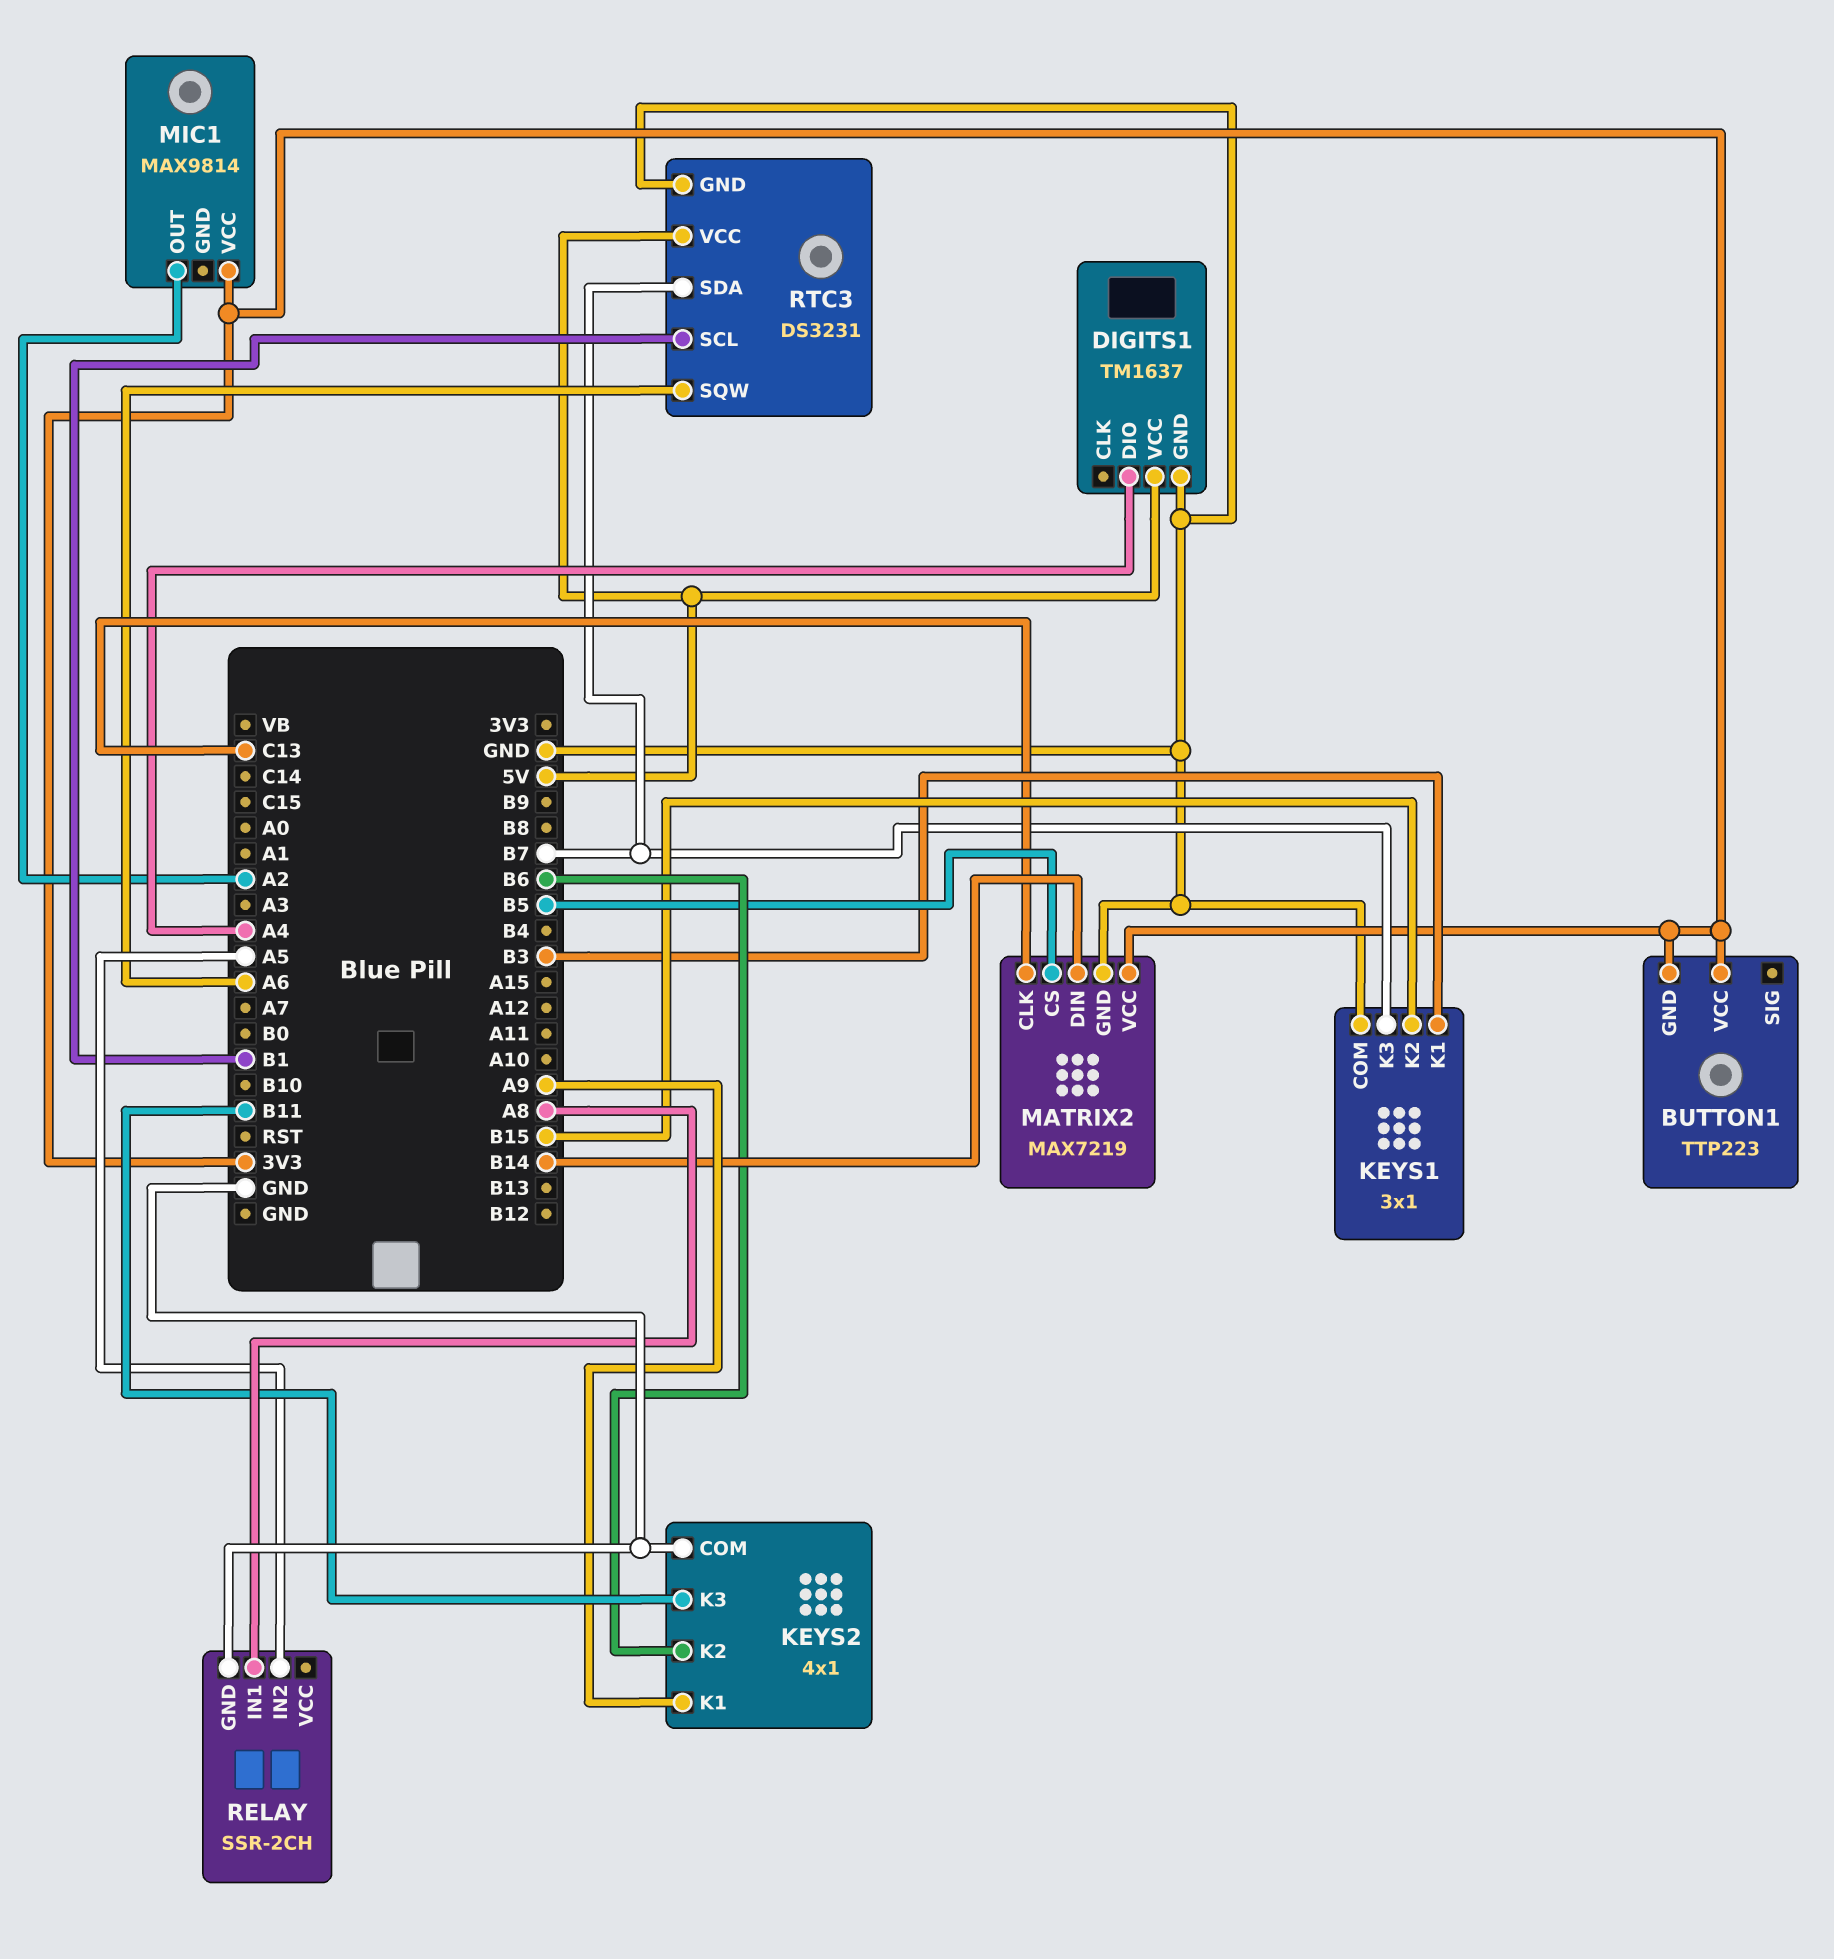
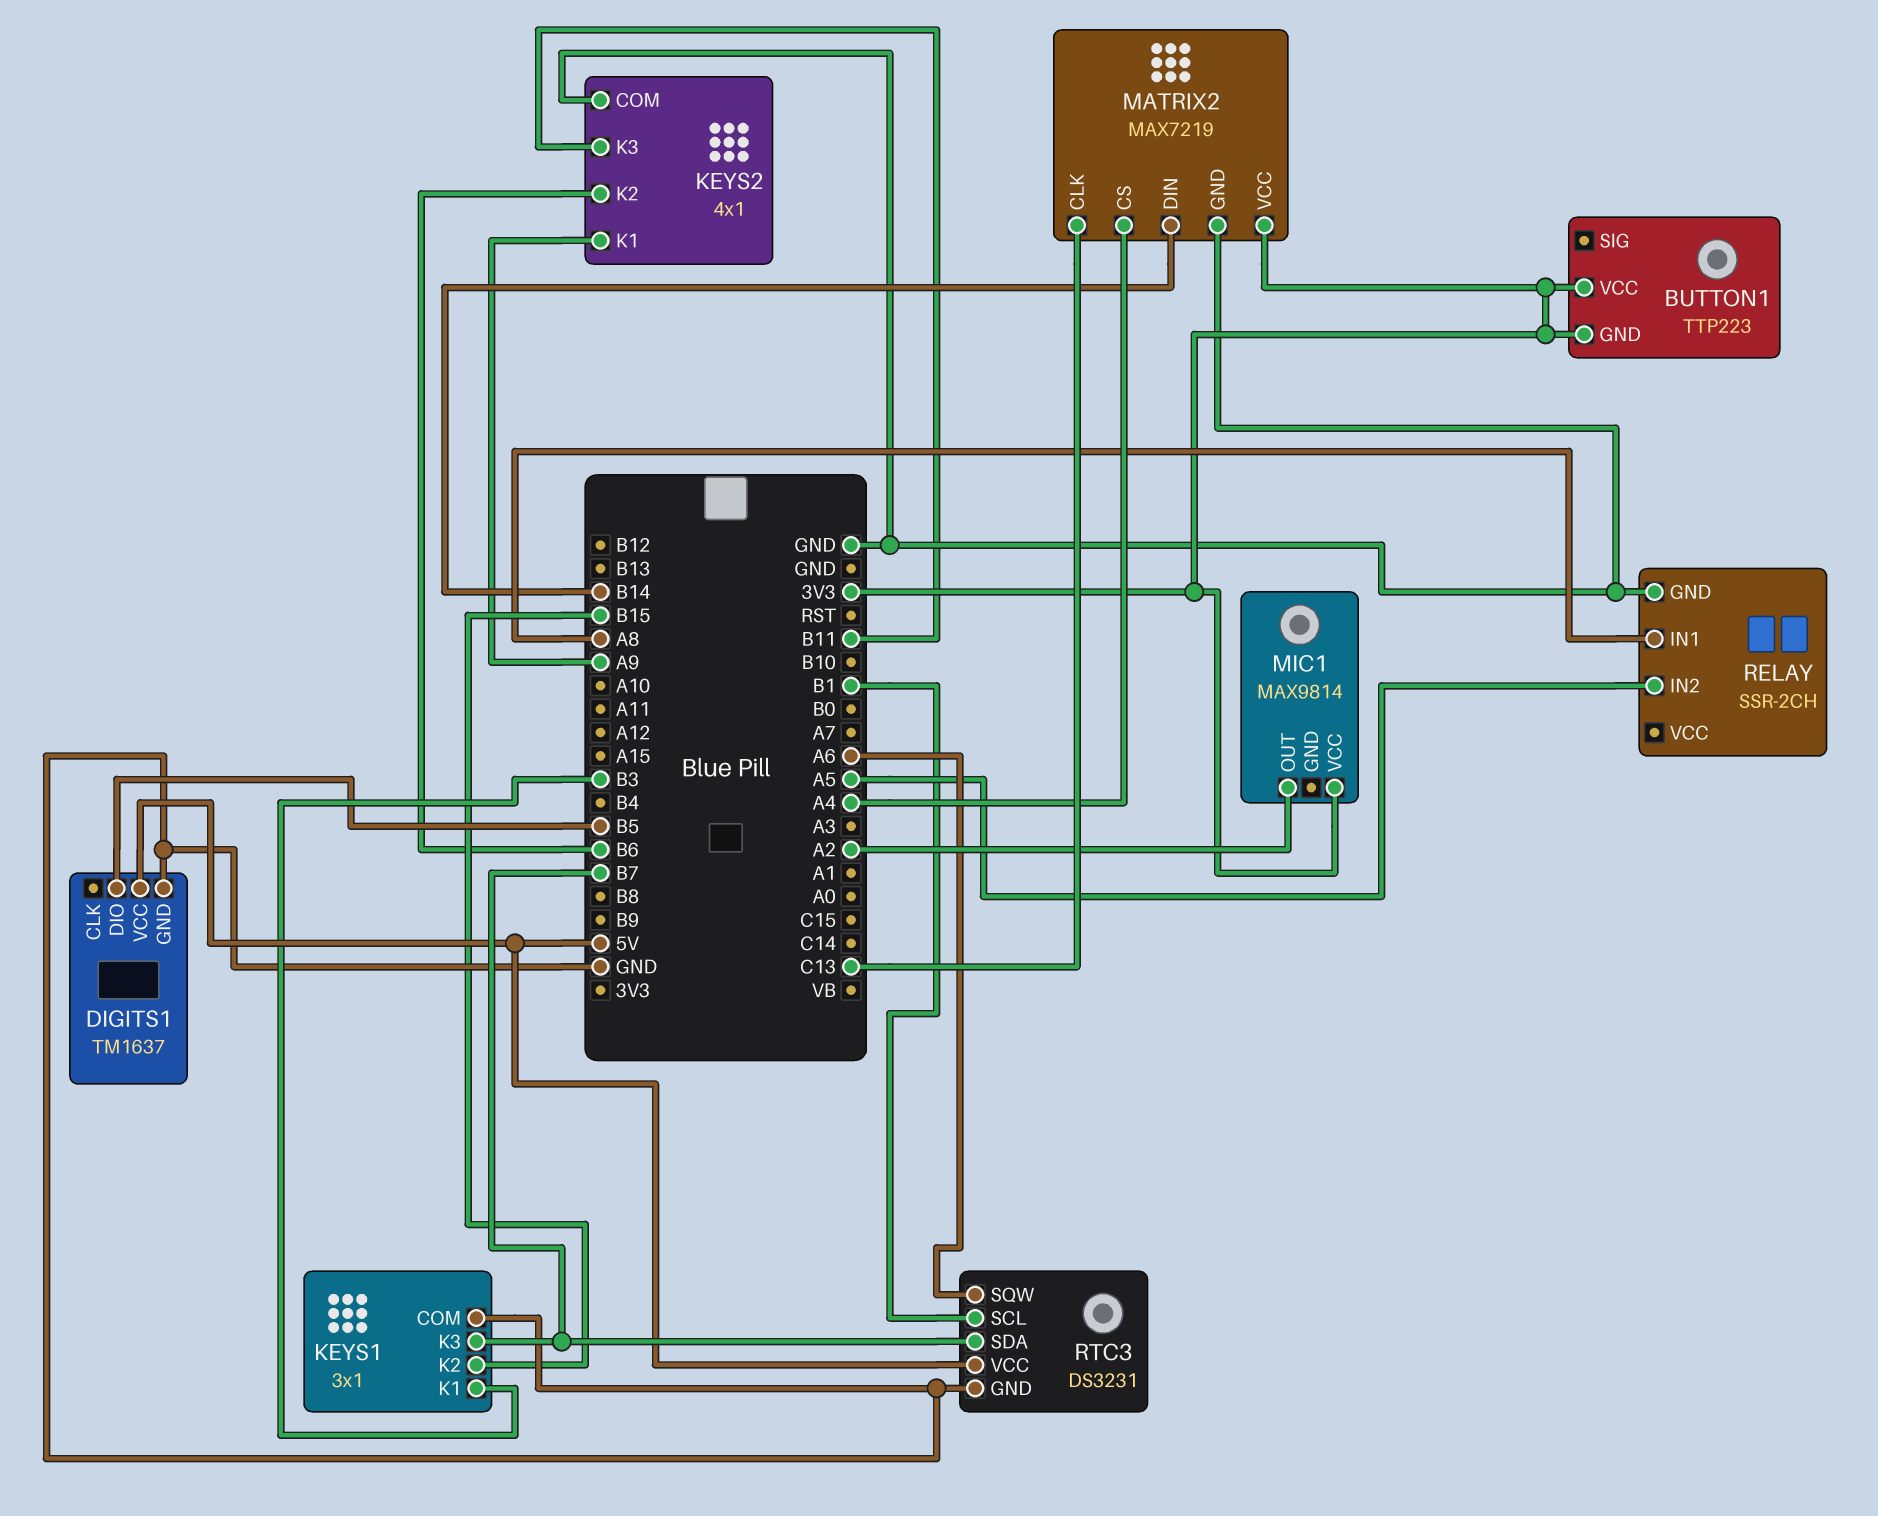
DIGITS1 pin DIO: A4 -> B5
MATRIX2 pin CS: B5 -> A4

